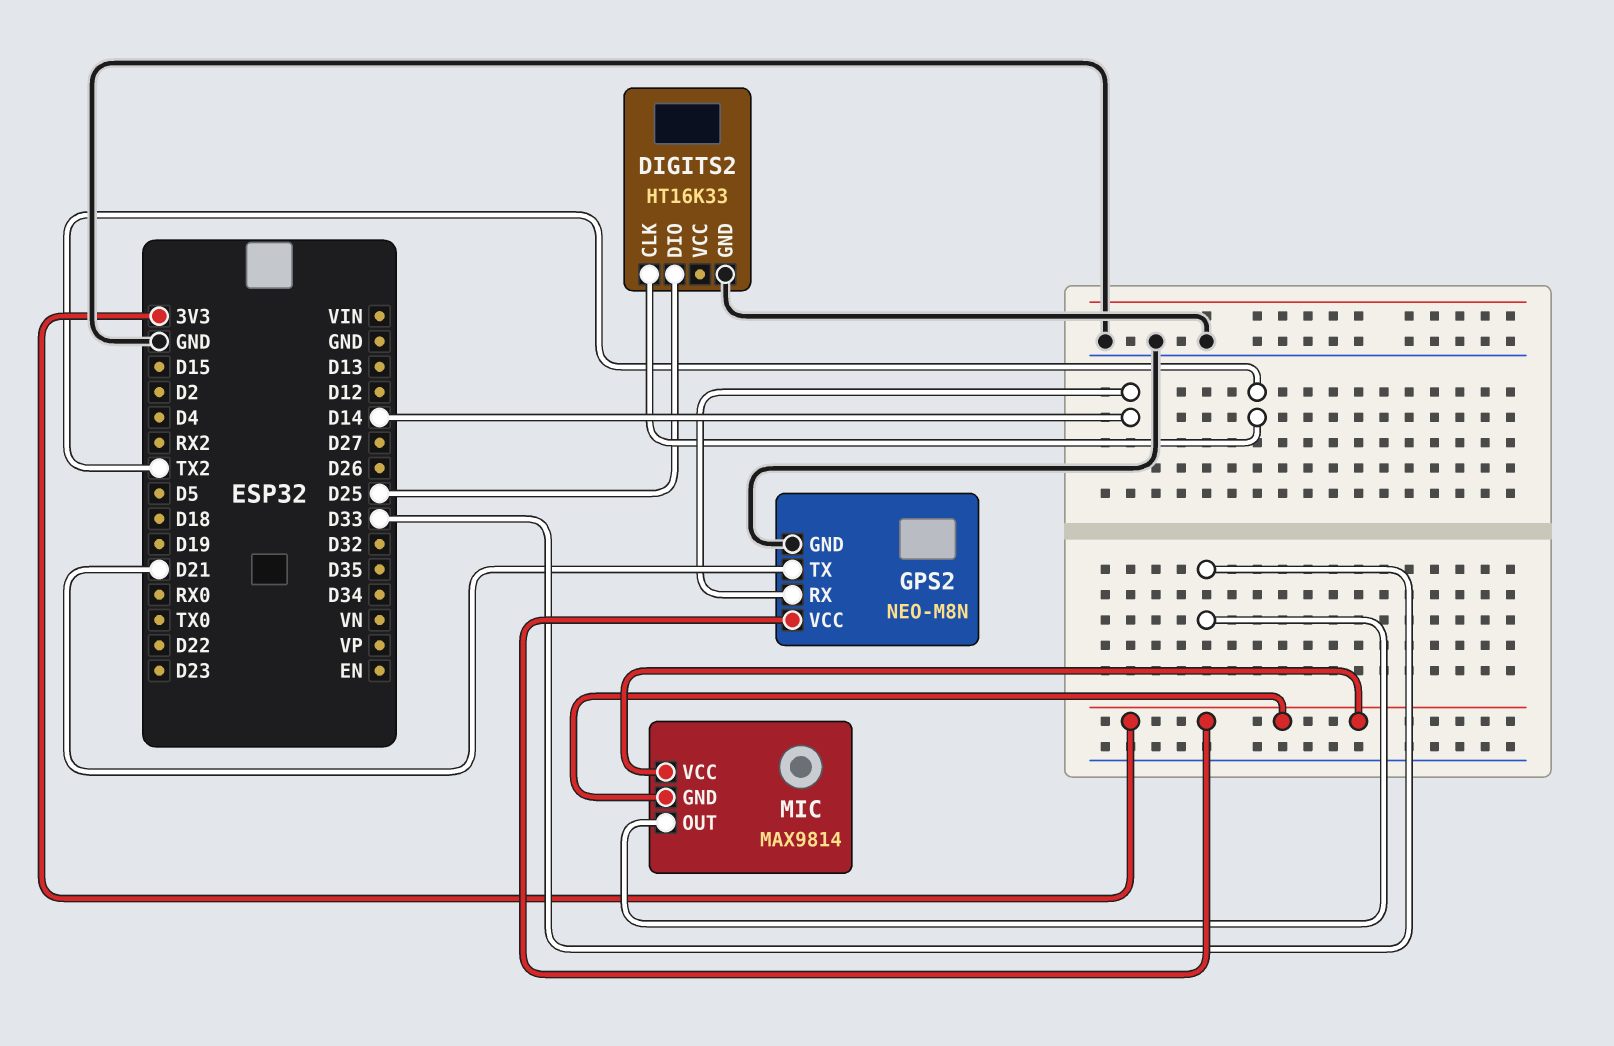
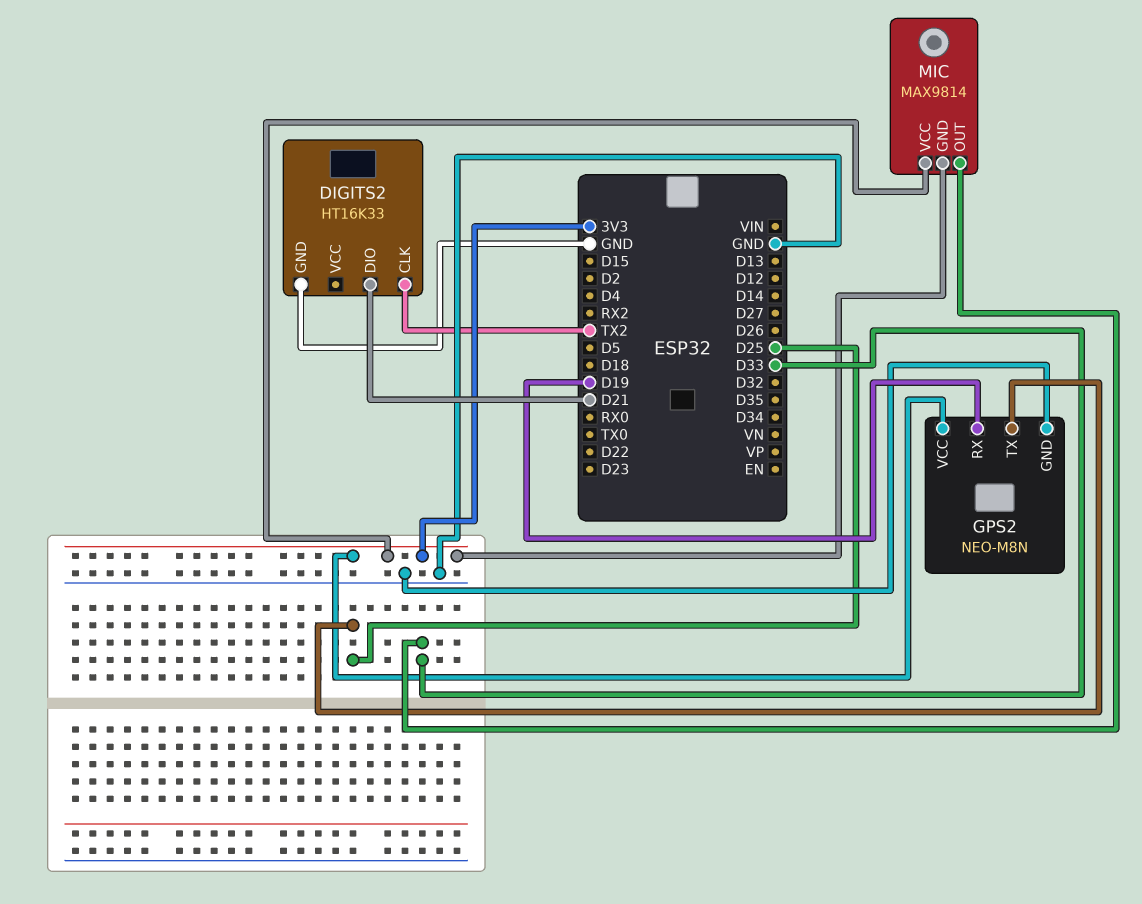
DIGITS2 pin DIO: D25 -> D21
GPS2 pin RX: D14 -> D19
GPS2 pin TX: D21 -> D25

